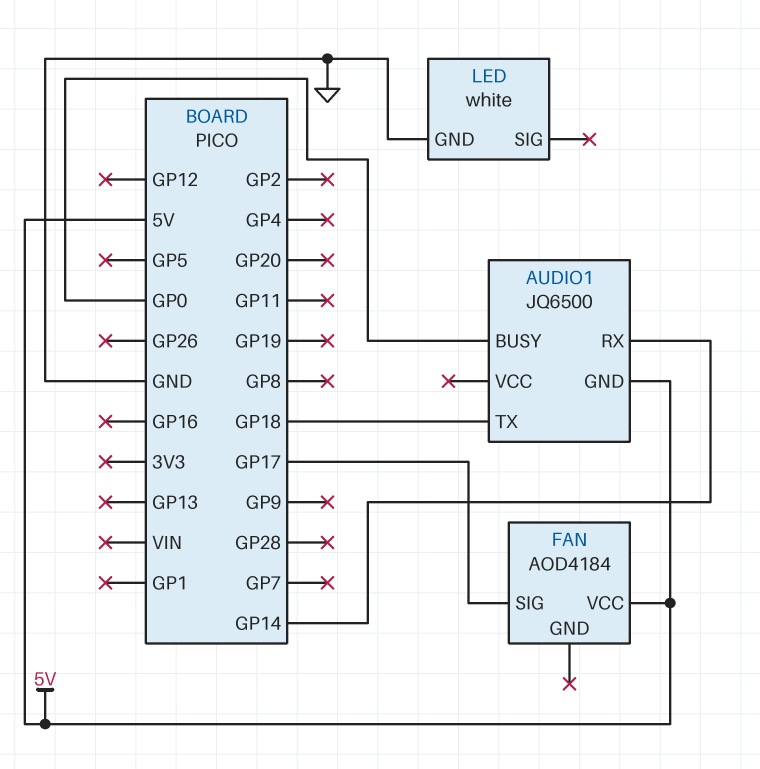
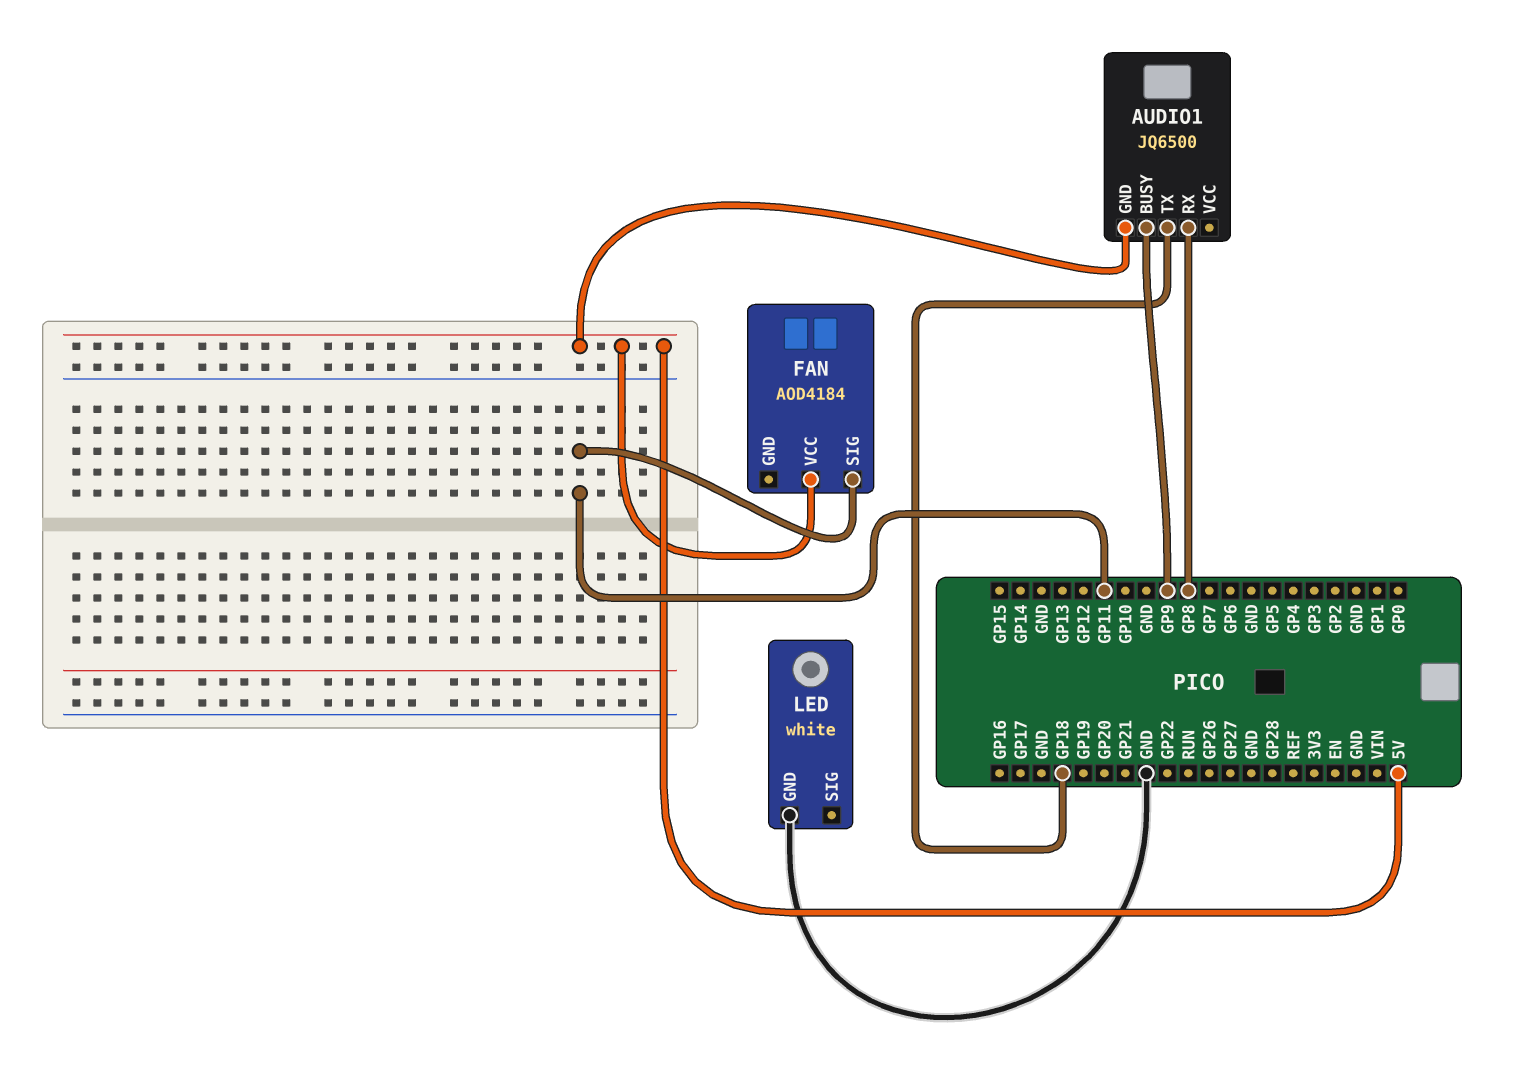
AUDIO1 pin BUSY: GP0 -> GP9
AUDIO1 pin RX: GP14 -> GP8
FAN pin SIG: GP17 -> GP11

